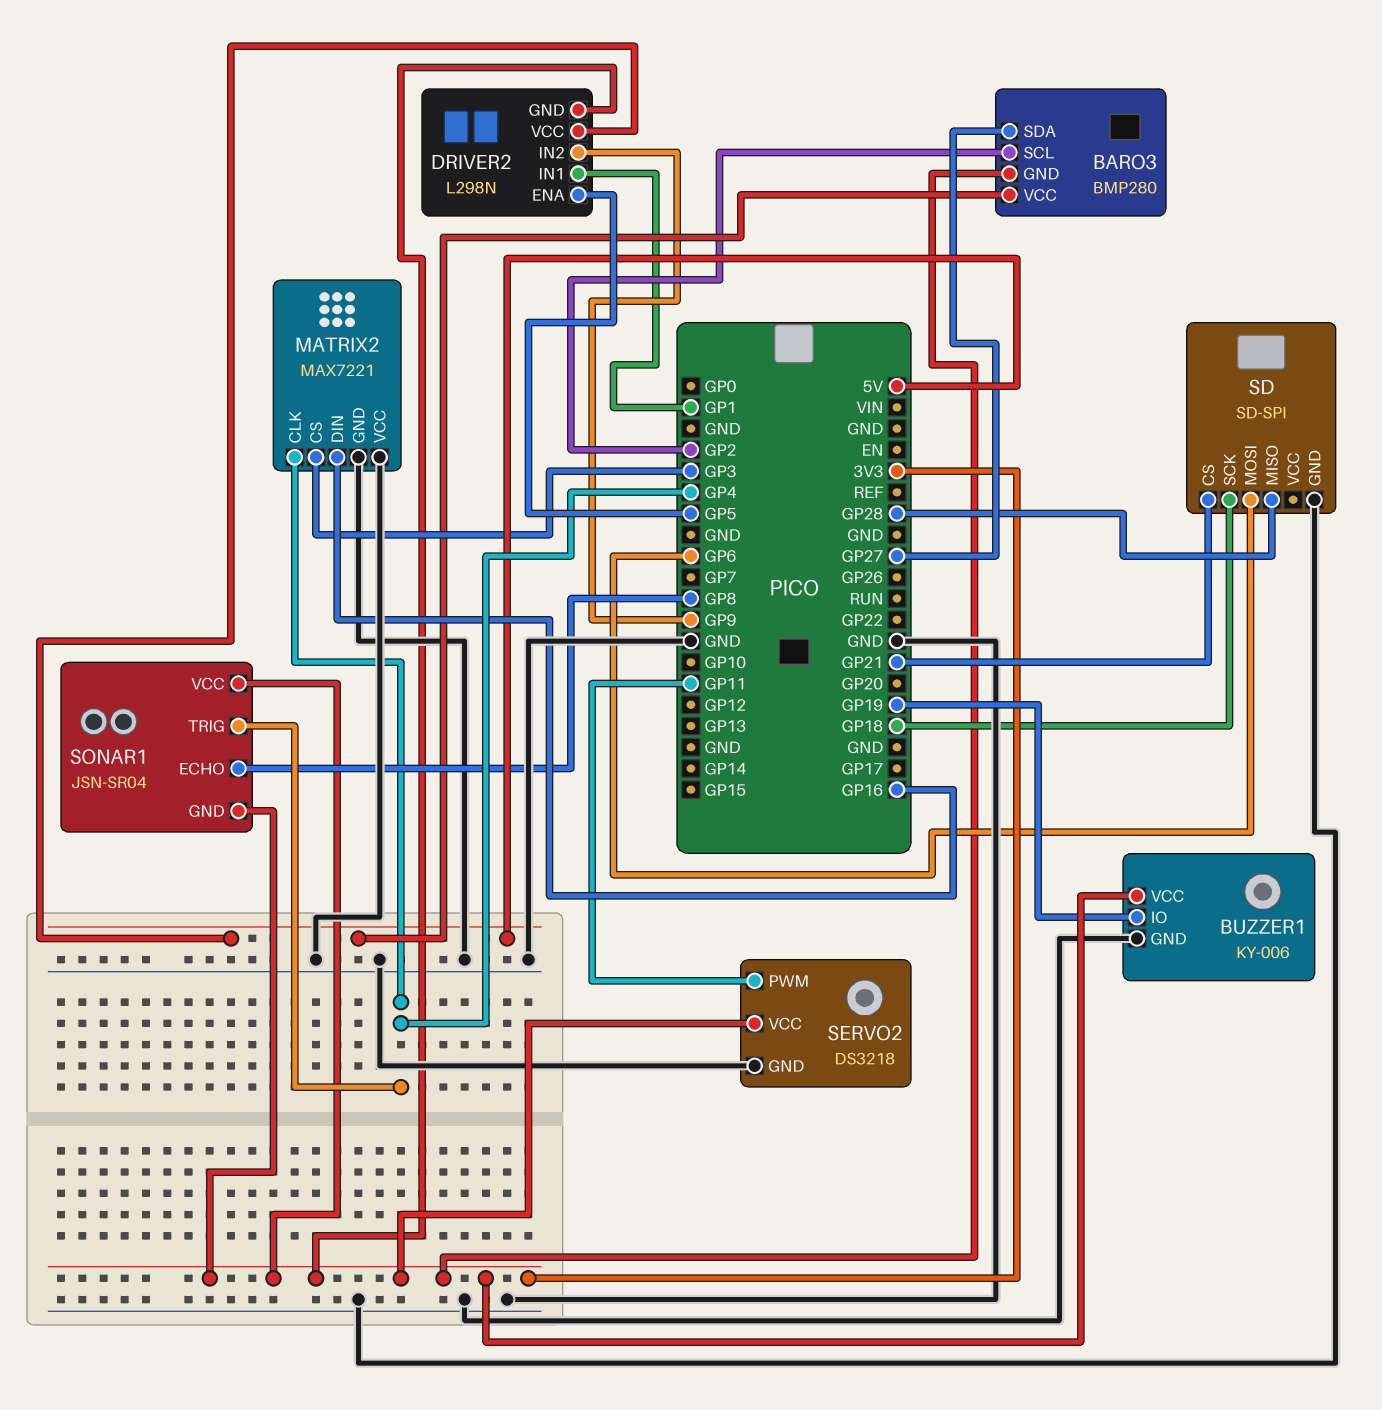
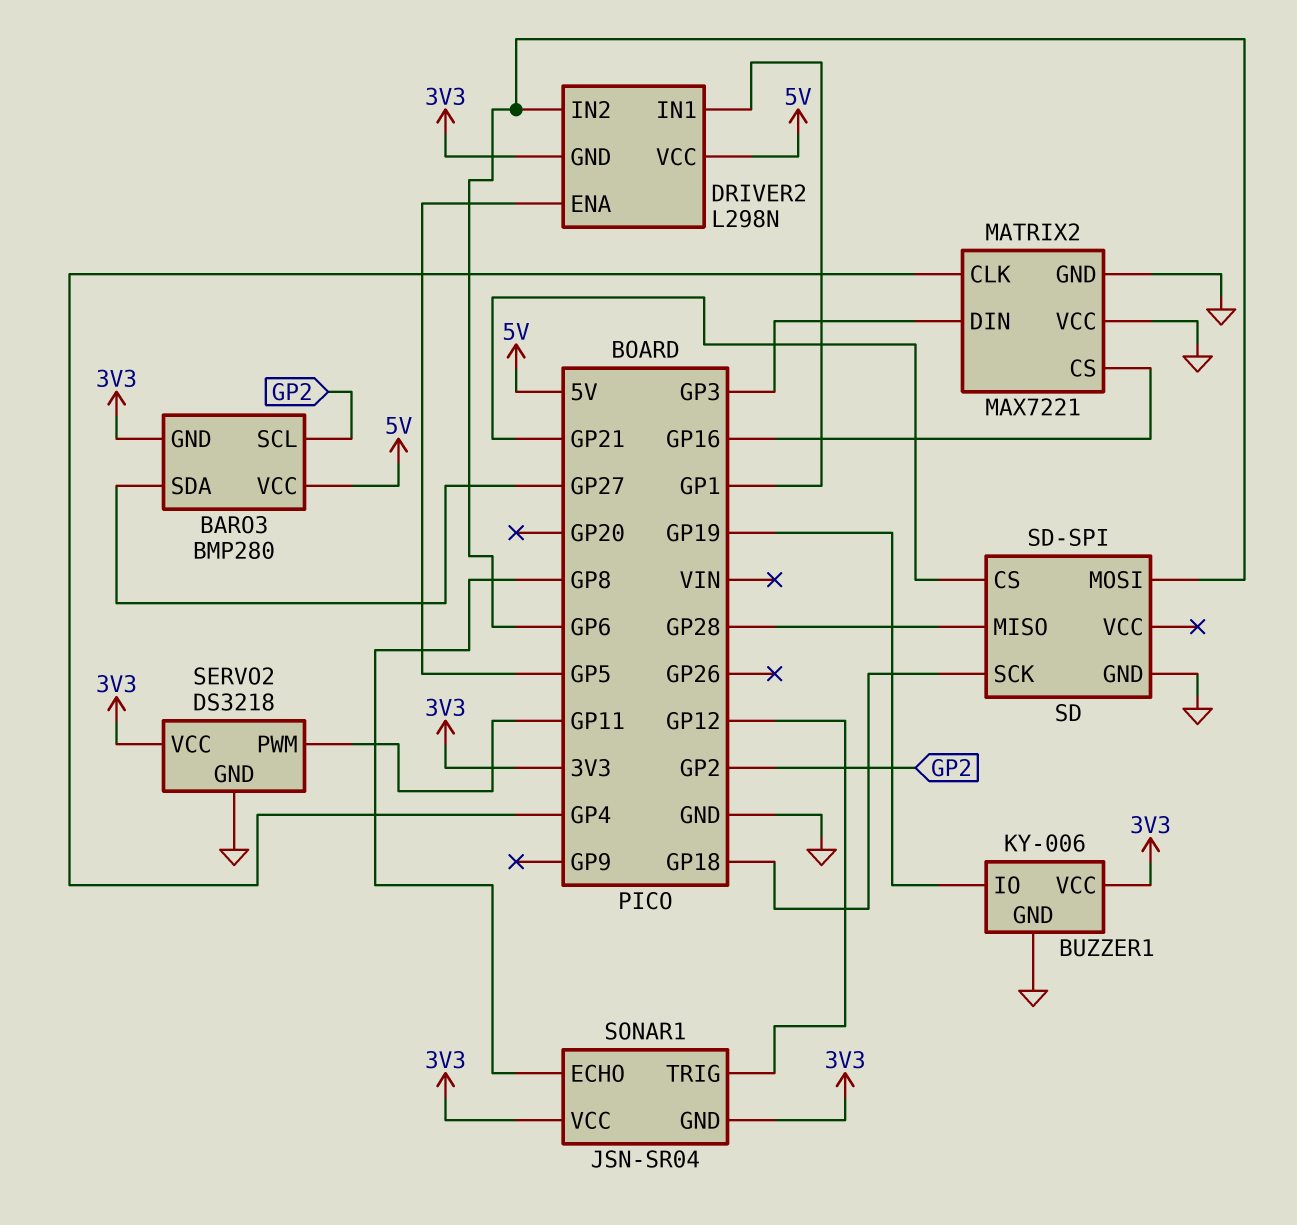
DRIVER2 pin IN2: GP9 -> GP6
MATRIX2 pin CS: GP3 -> GP16
MATRIX2 pin DIN: GP16 -> GP3
SONAR1 pin TRIG: GP4 -> GP12

